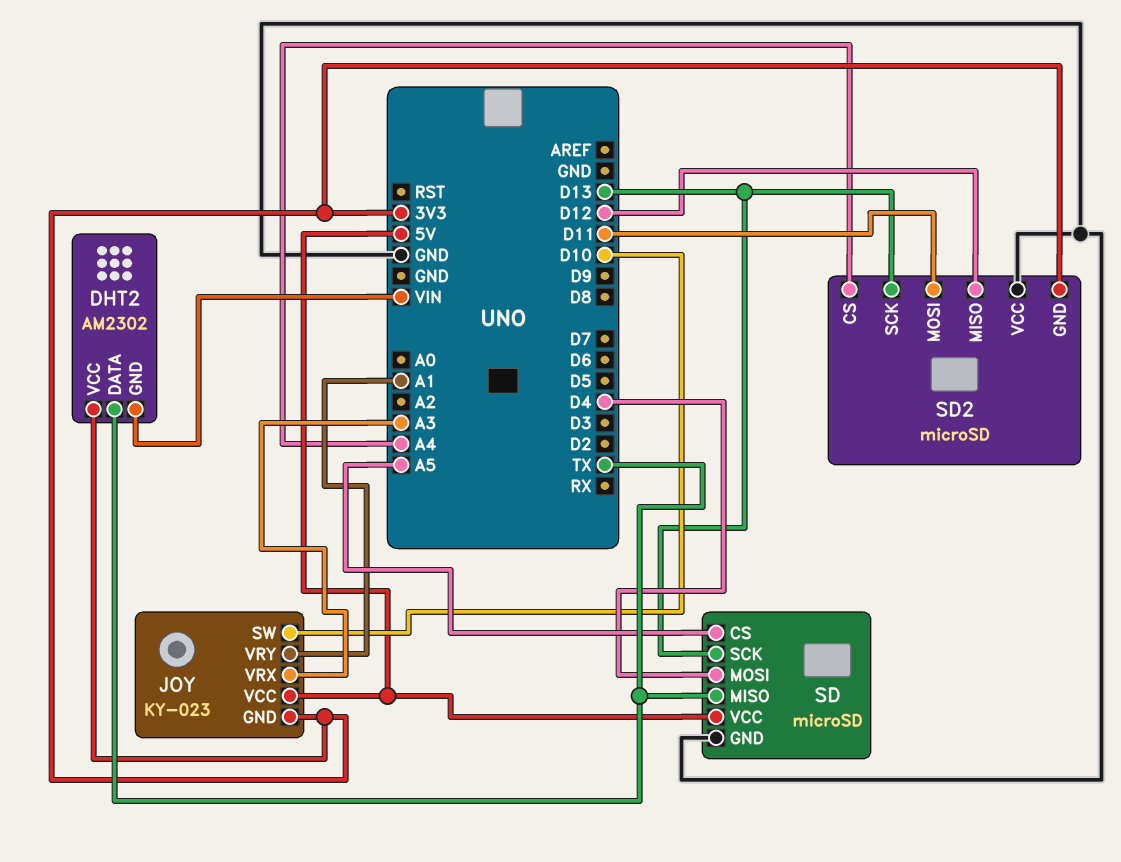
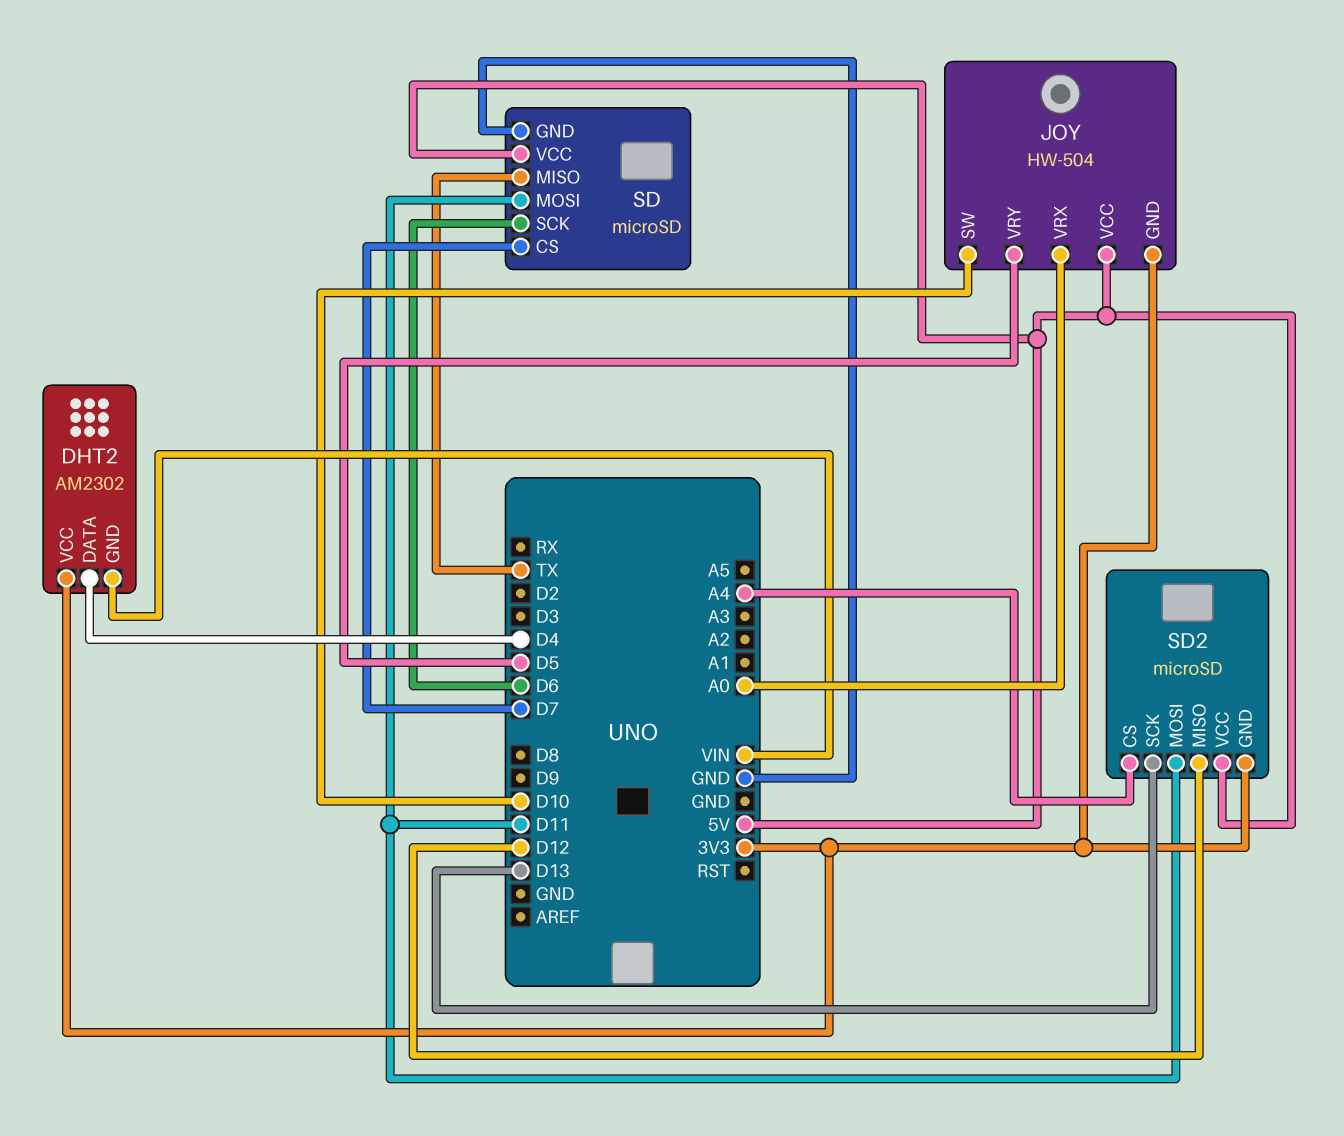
DHT2 pin DATA: TX -> D4
JOY: KY-023 -> HW-504
JOY pin VRX: A3 -> A0
JOY pin VRY: A1 -> D5
SD pin CS: A5 -> D7
SD pin MOSI: D4 -> D11
SD pin SCK: D13 -> D6
SD2 pin VCC: GND -> 5V

